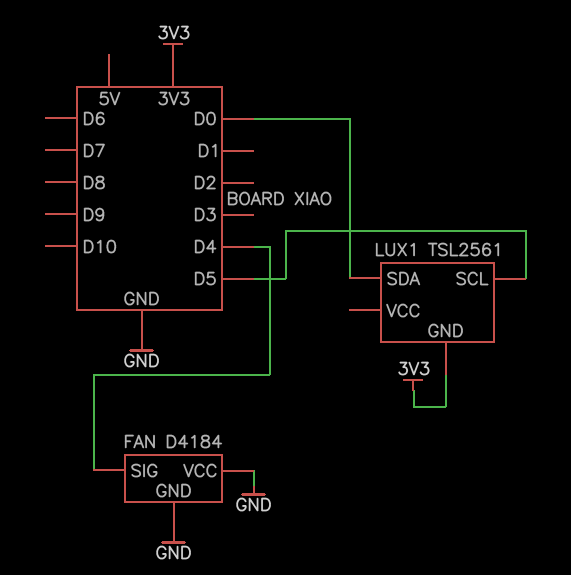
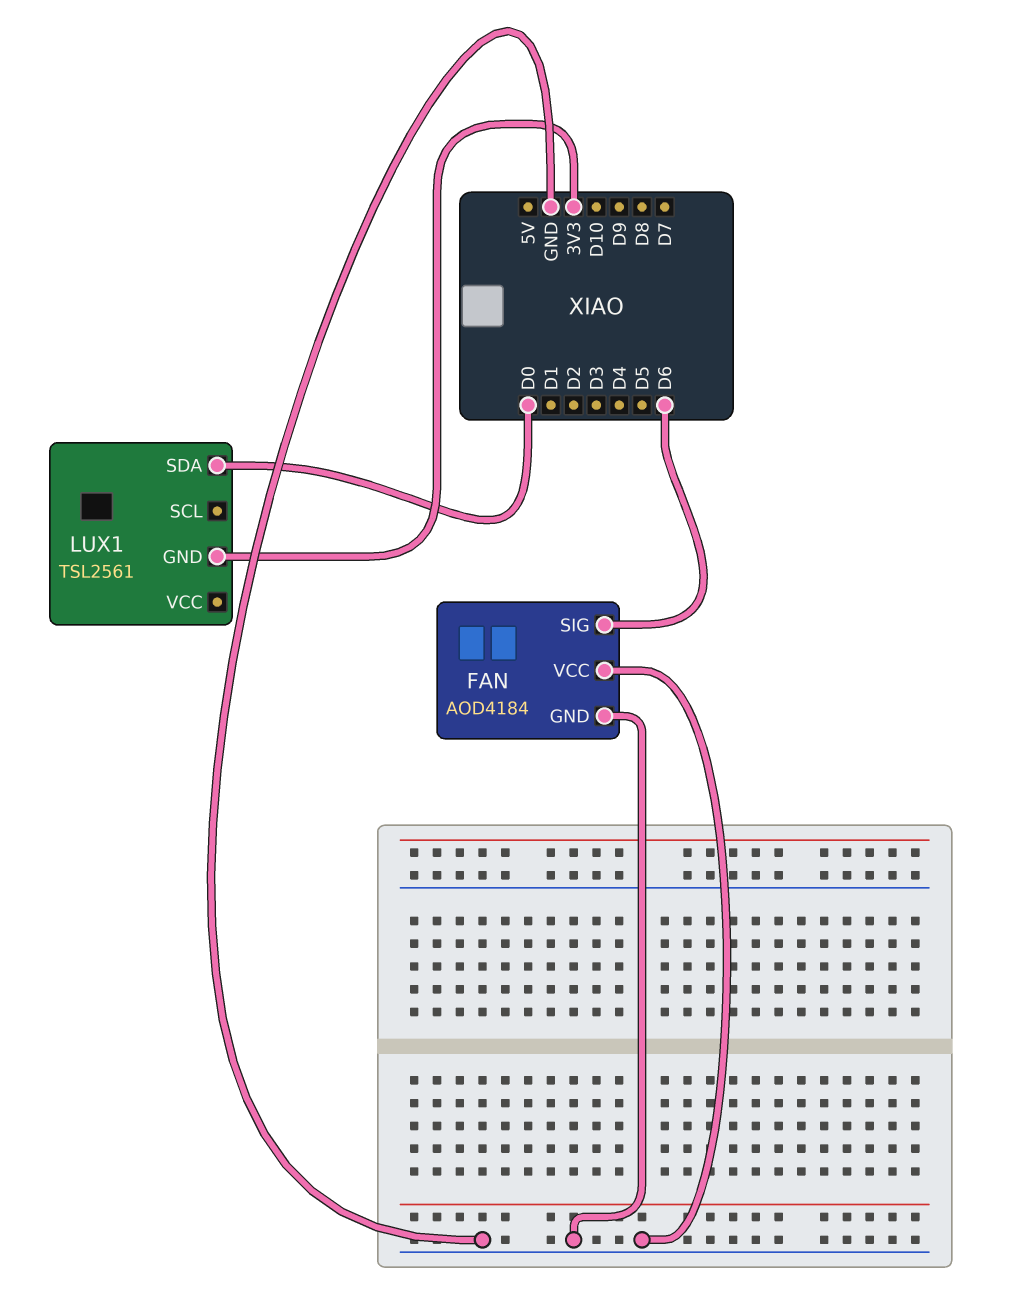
FAN: D4184 -> AOD4184
FAN pin SIG: D4 -> D6
LUX1 pin SCL: D5 -> none

